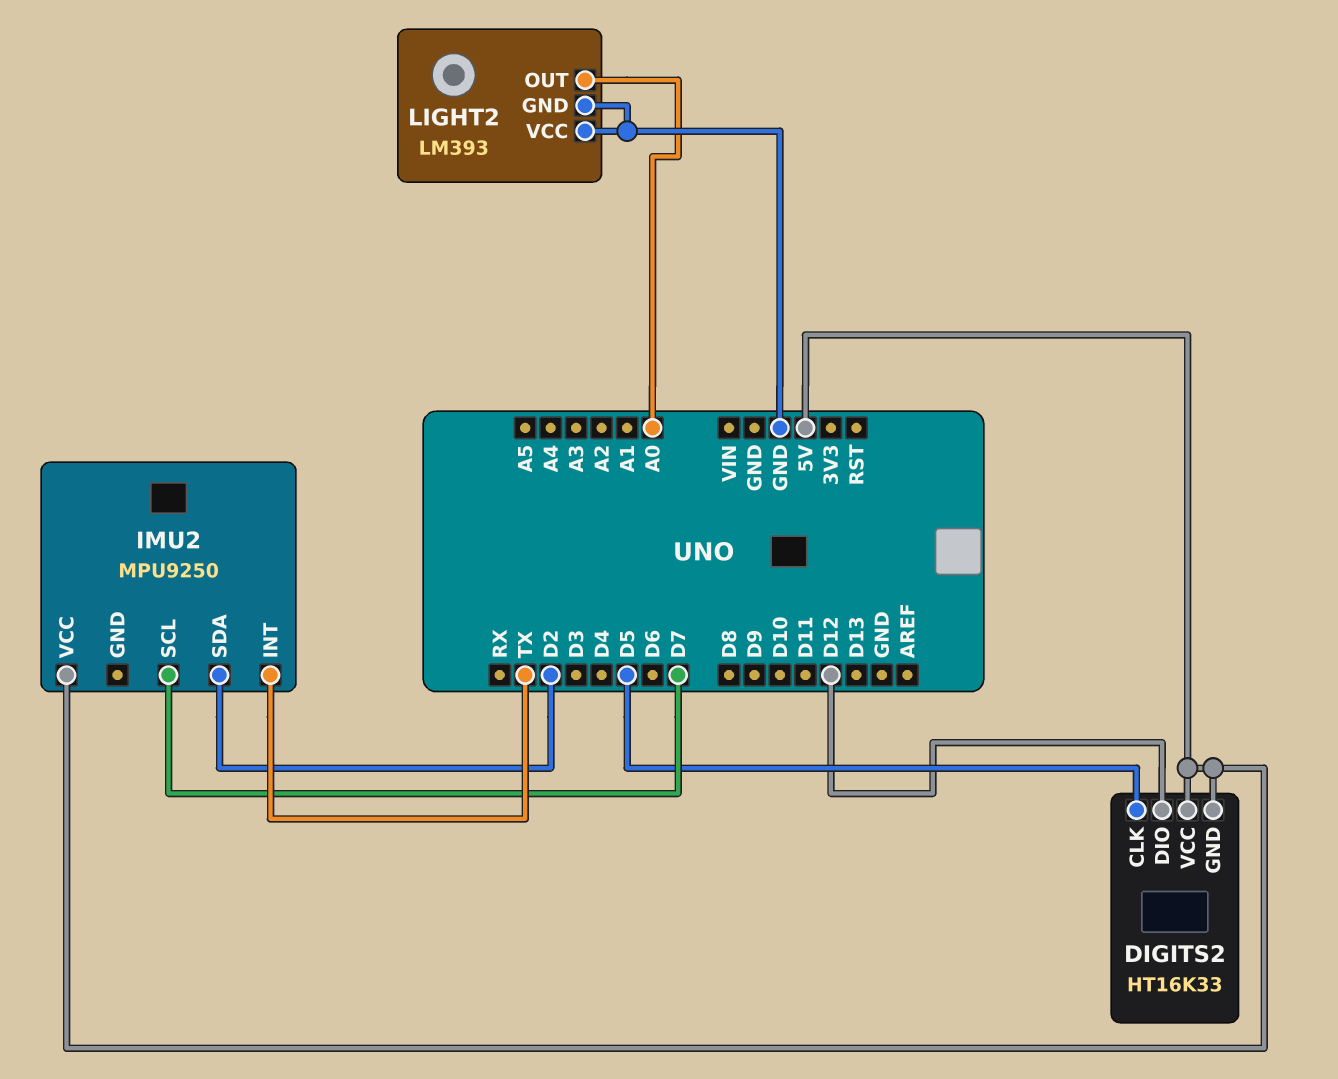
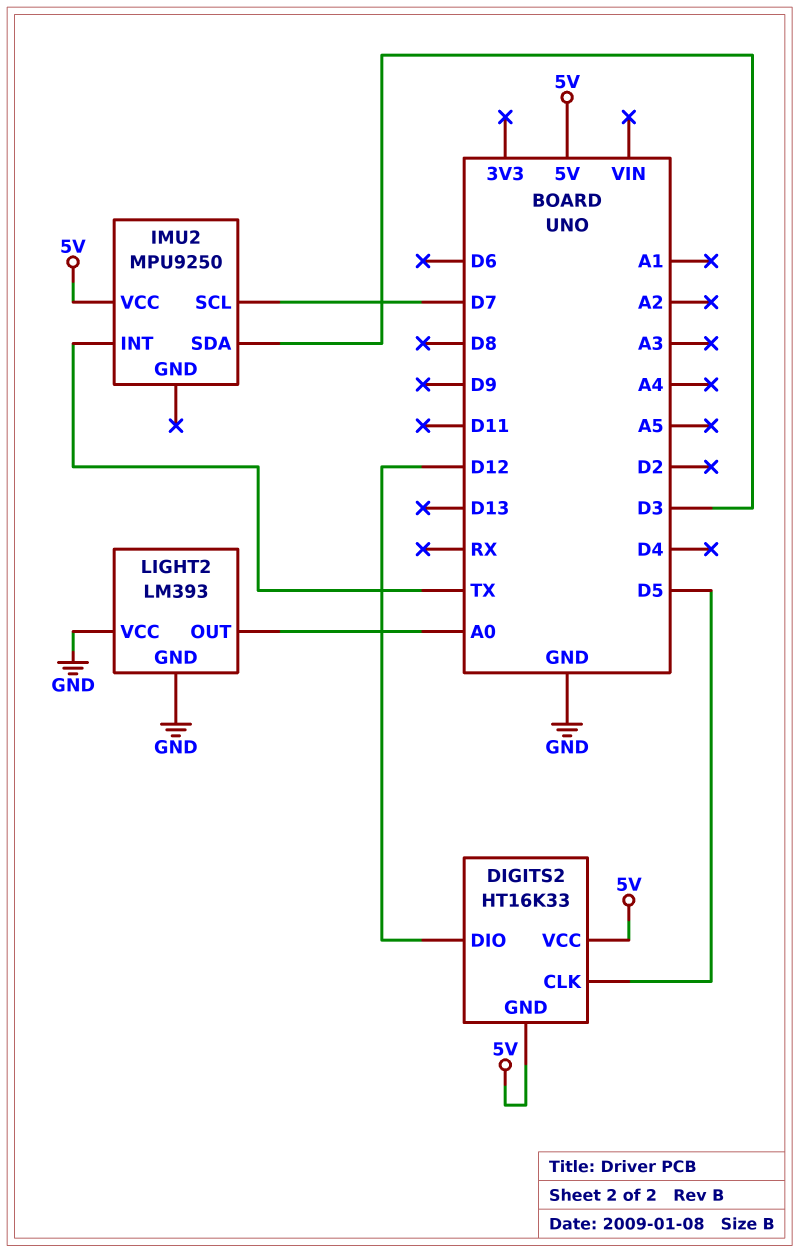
IMU2 pin SDA: D2 -> D3

